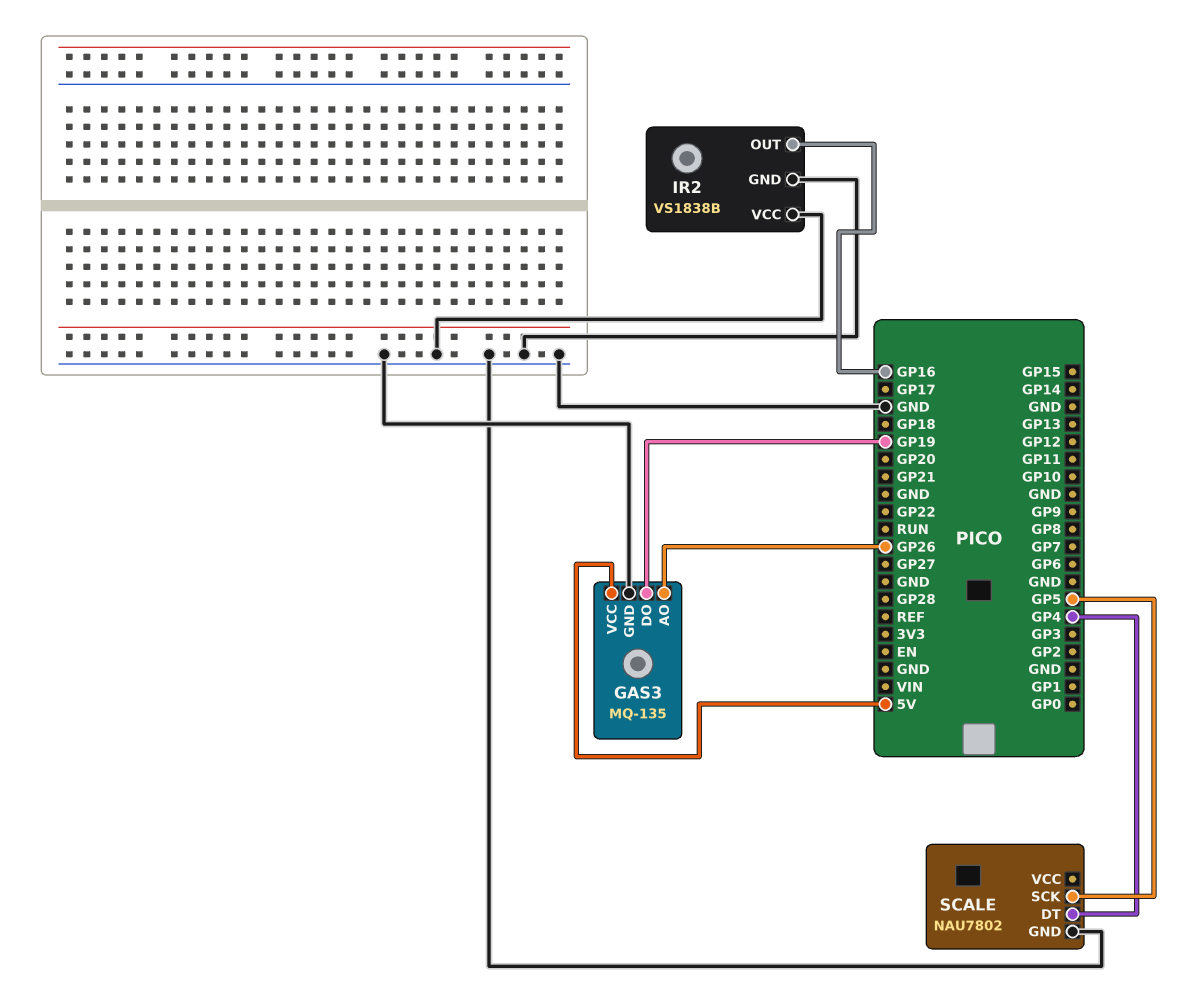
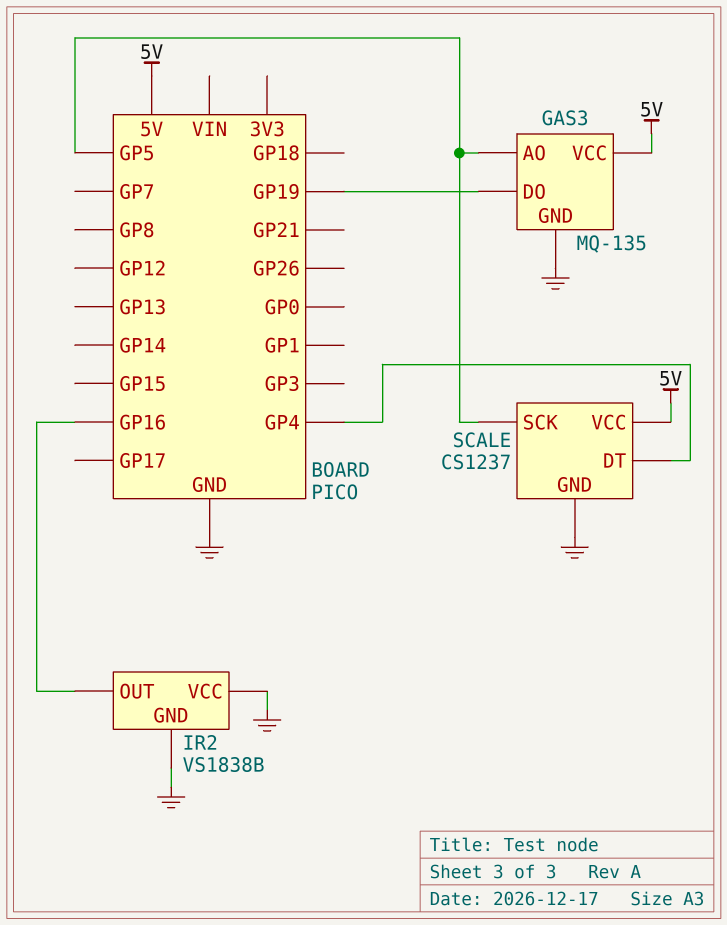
GAS3 pin AO: GP26 -> GP5
SCALE: NAU7802 -> CS1237
SCALE pin VCC: none -> 5V

